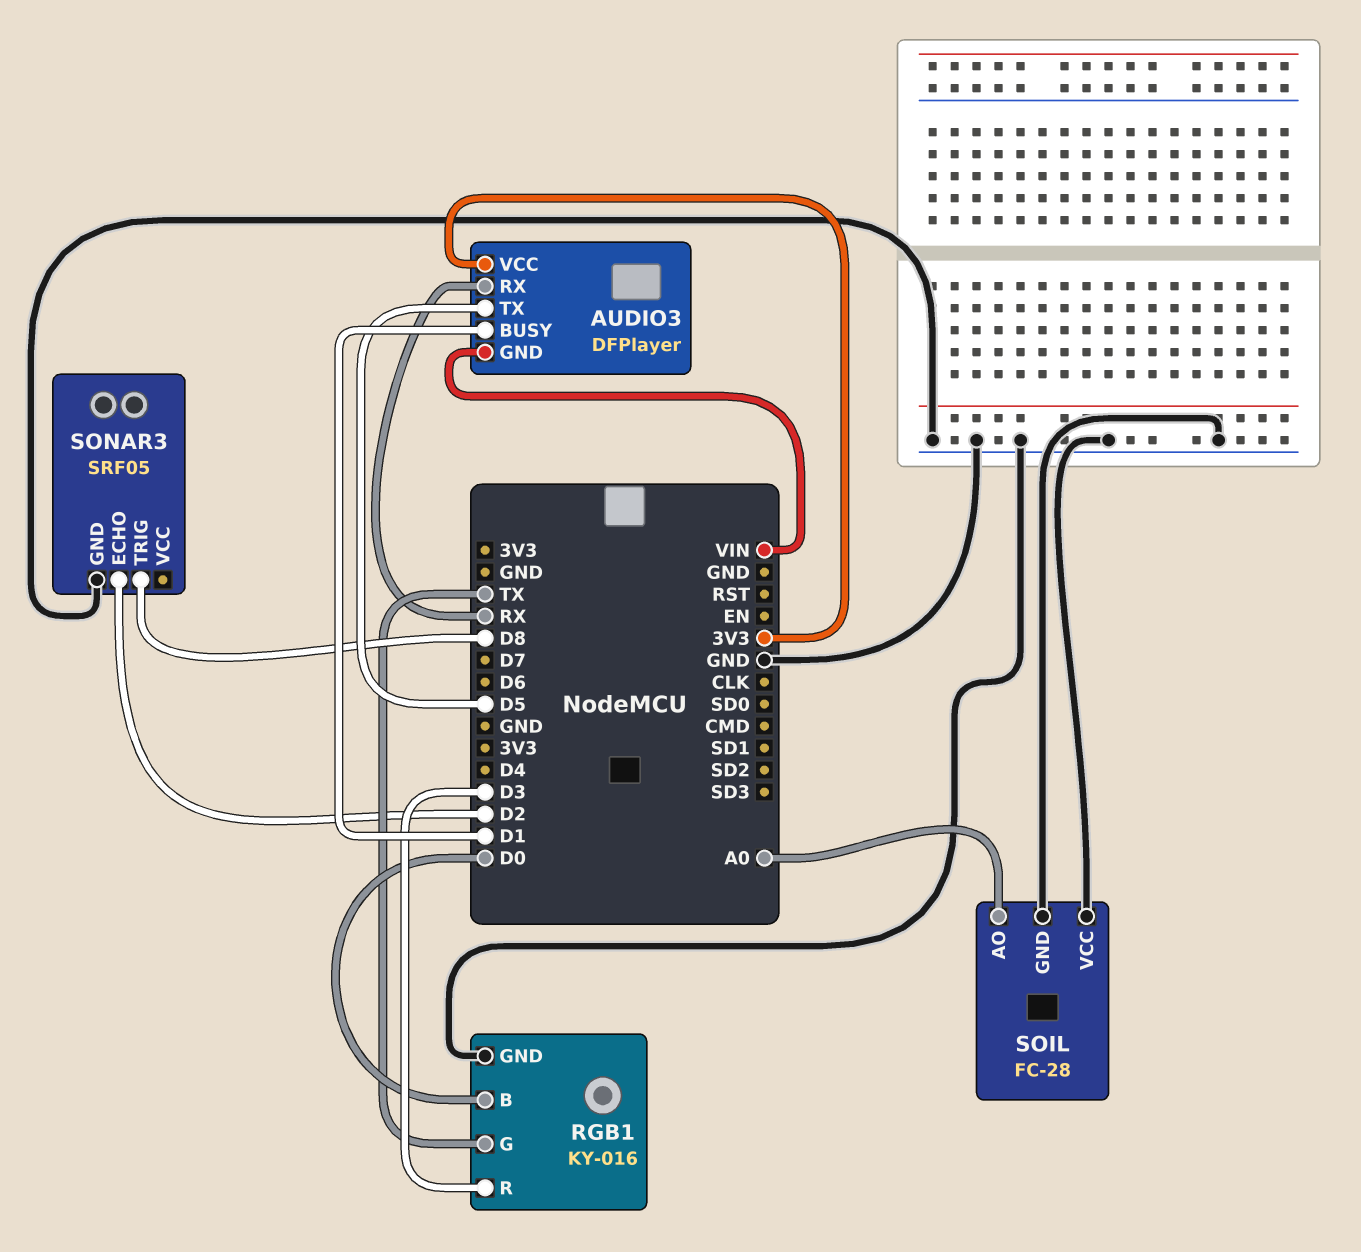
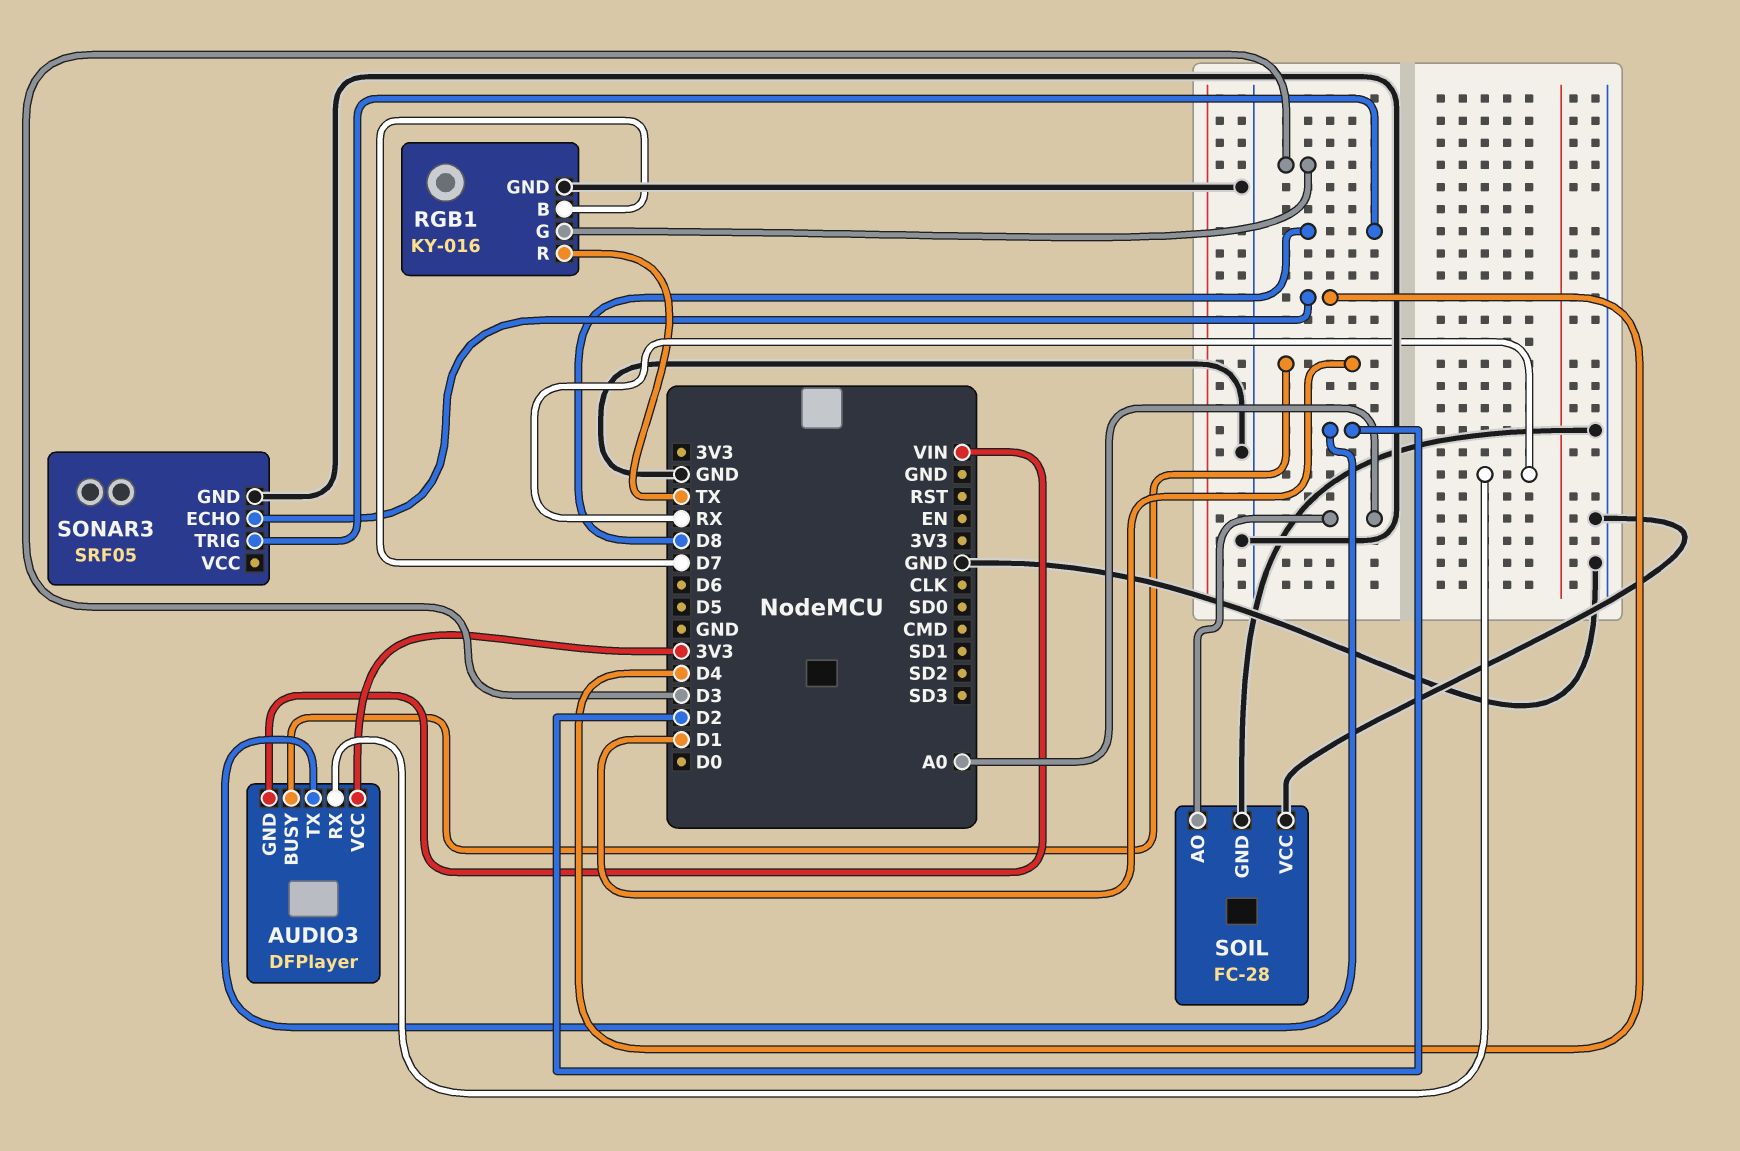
AUDIO3 pin TX: D5 -> D2
RGB1 pin B: D0 -> D7
RGB1 pin G: TX -> D3
RGB1 pin R: D3 -> TX
SONAR3 pin ECHO: D2 -> D4

